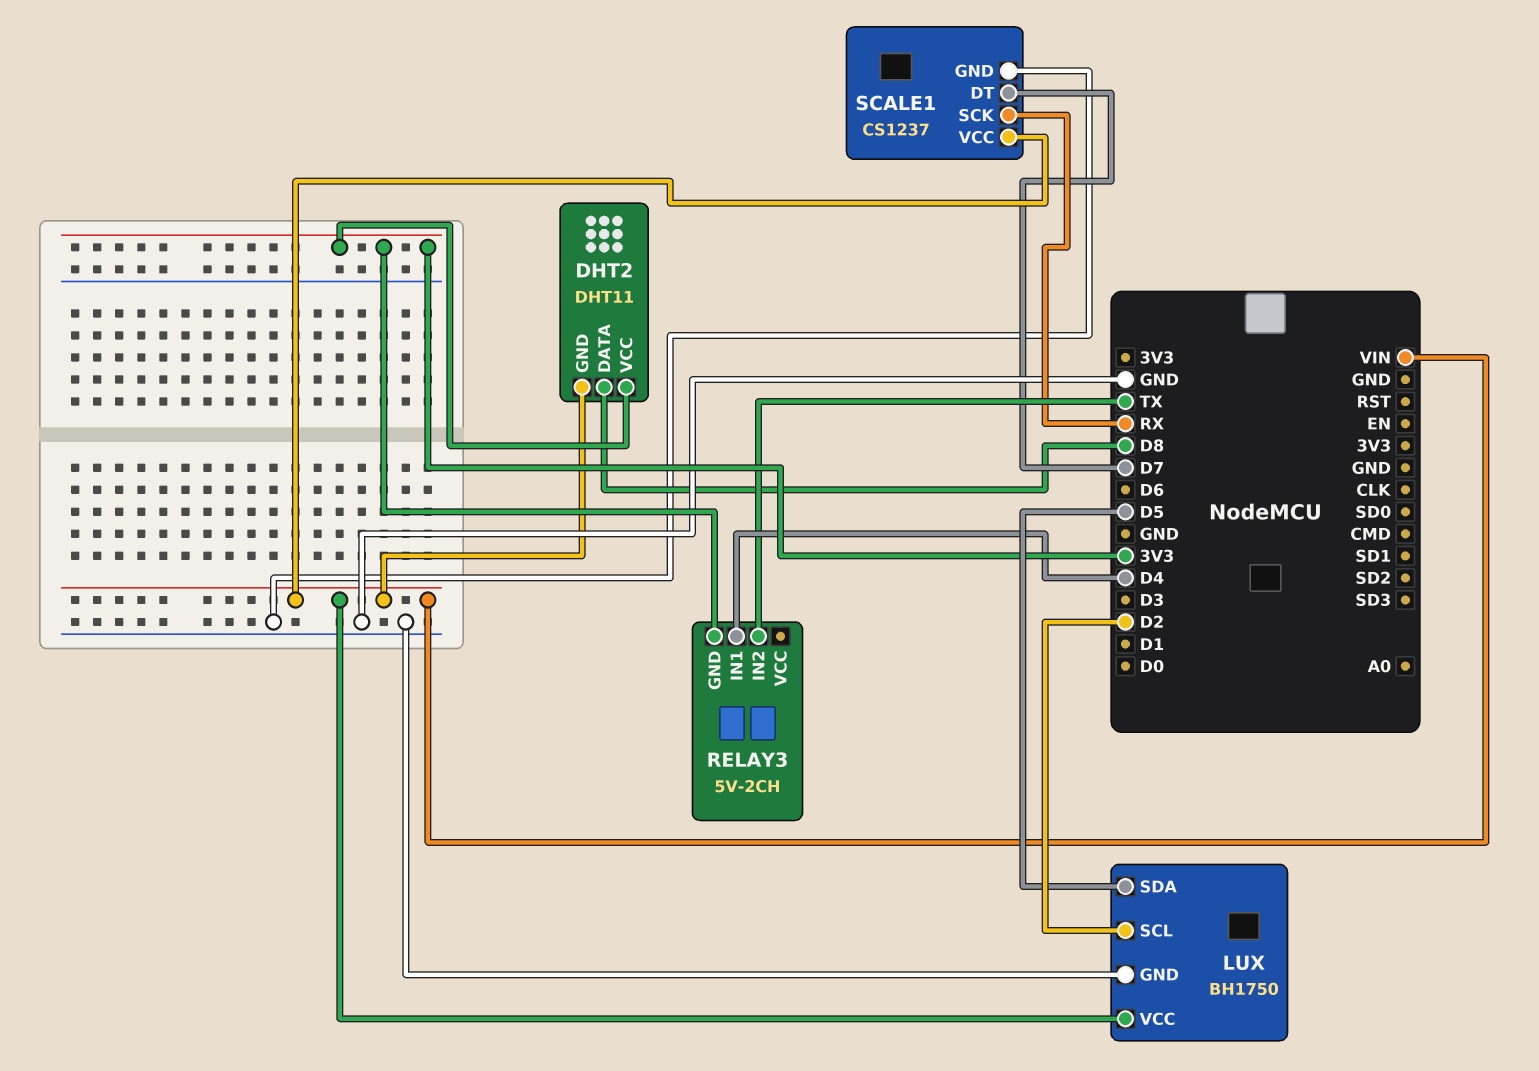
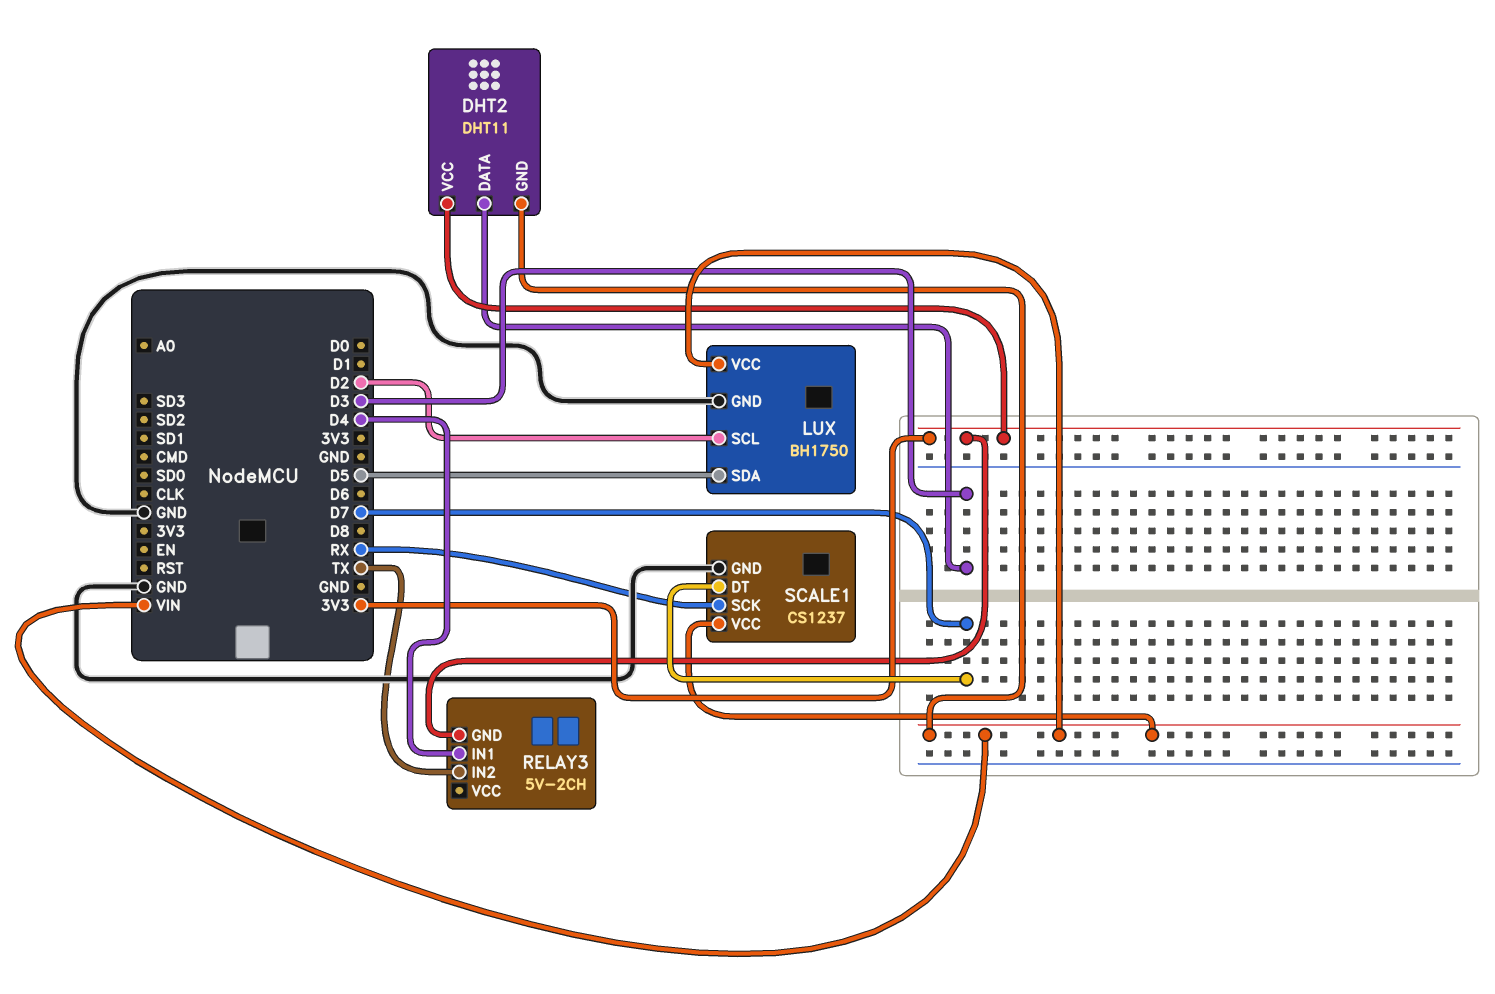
DHT2 pin DATA: D8 -> D3

